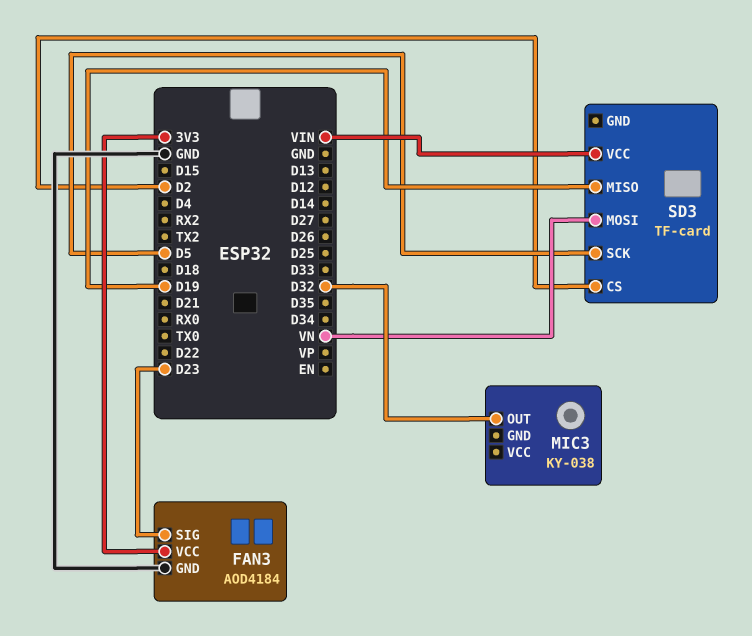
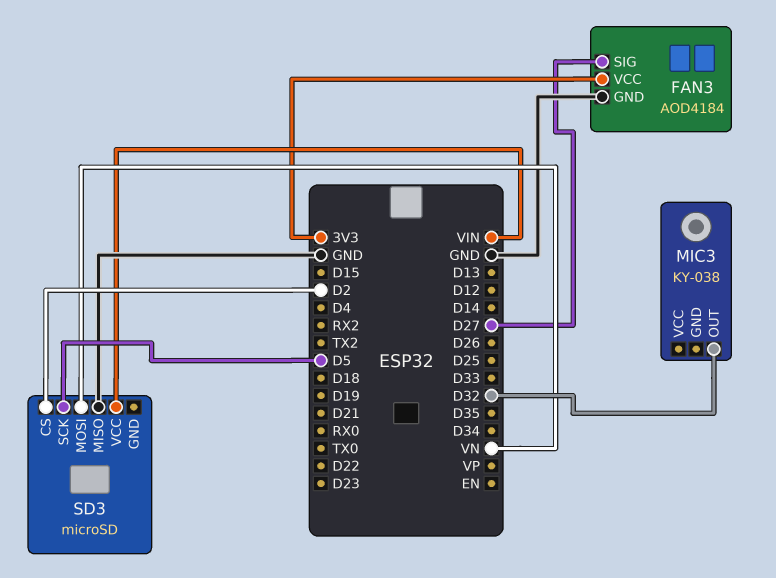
FAN3 pin SIG: D23 -> D27
SD3: TF-card -> microSD
SD3 pin MISO: D19 -> GND

